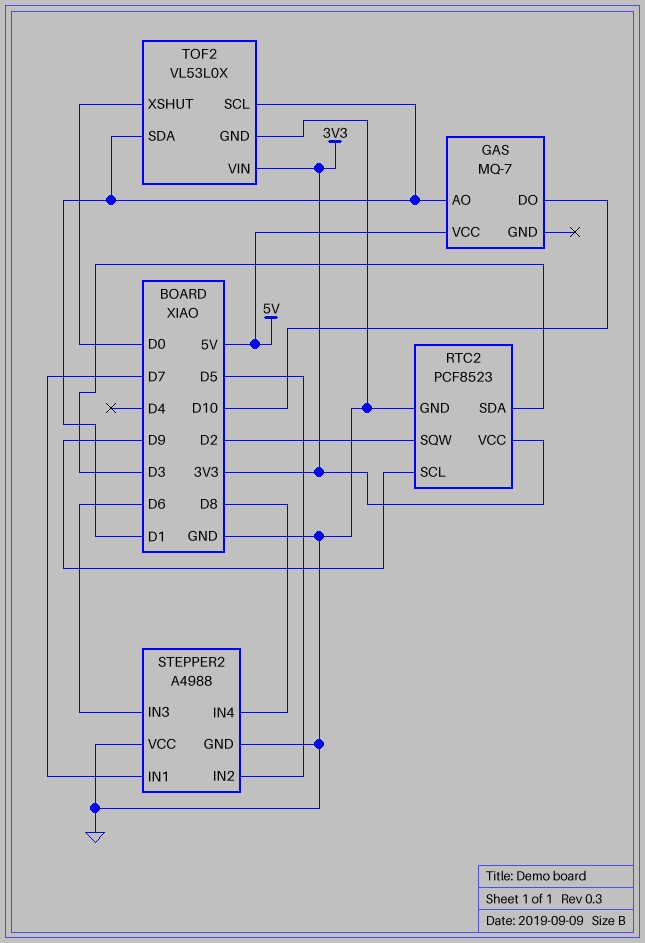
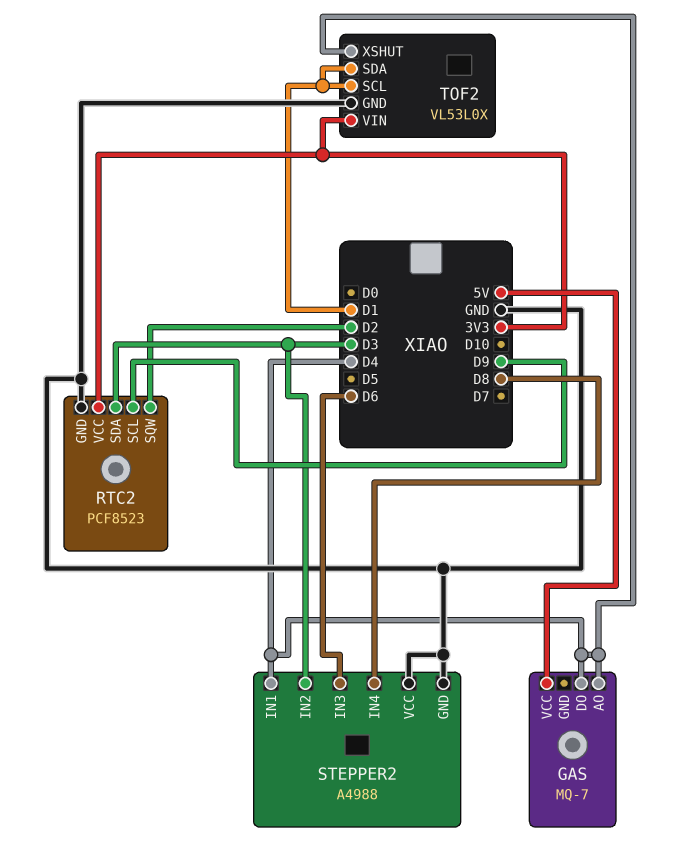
GAS pin AO: D1 -> D4
GAS pin DO: D10 -> D4
STEPPER2 pin IN1: D7 -> D4
STEPPER2 pin IN2: D5 -> D3
TOF2 pin XSHUT: D0 -> D4

